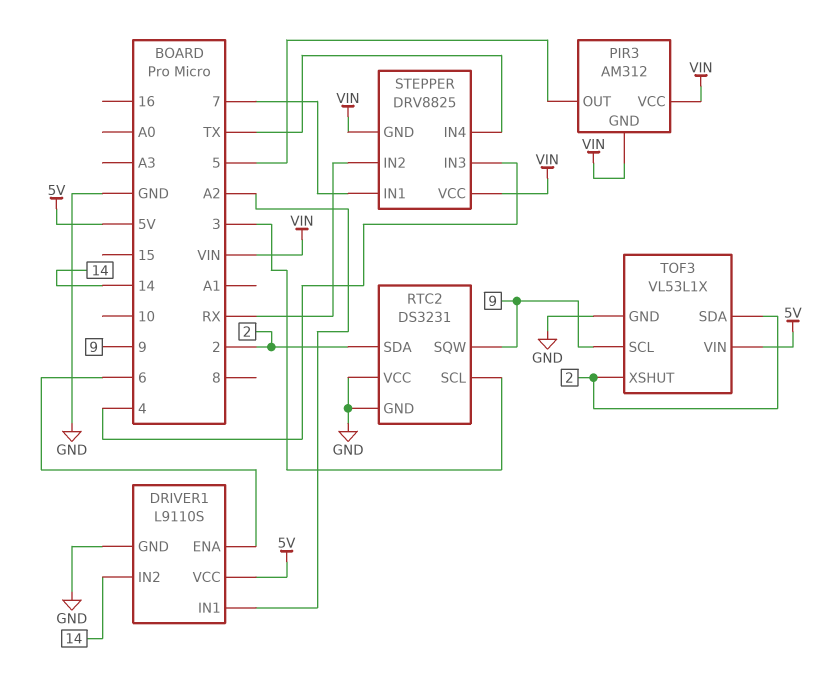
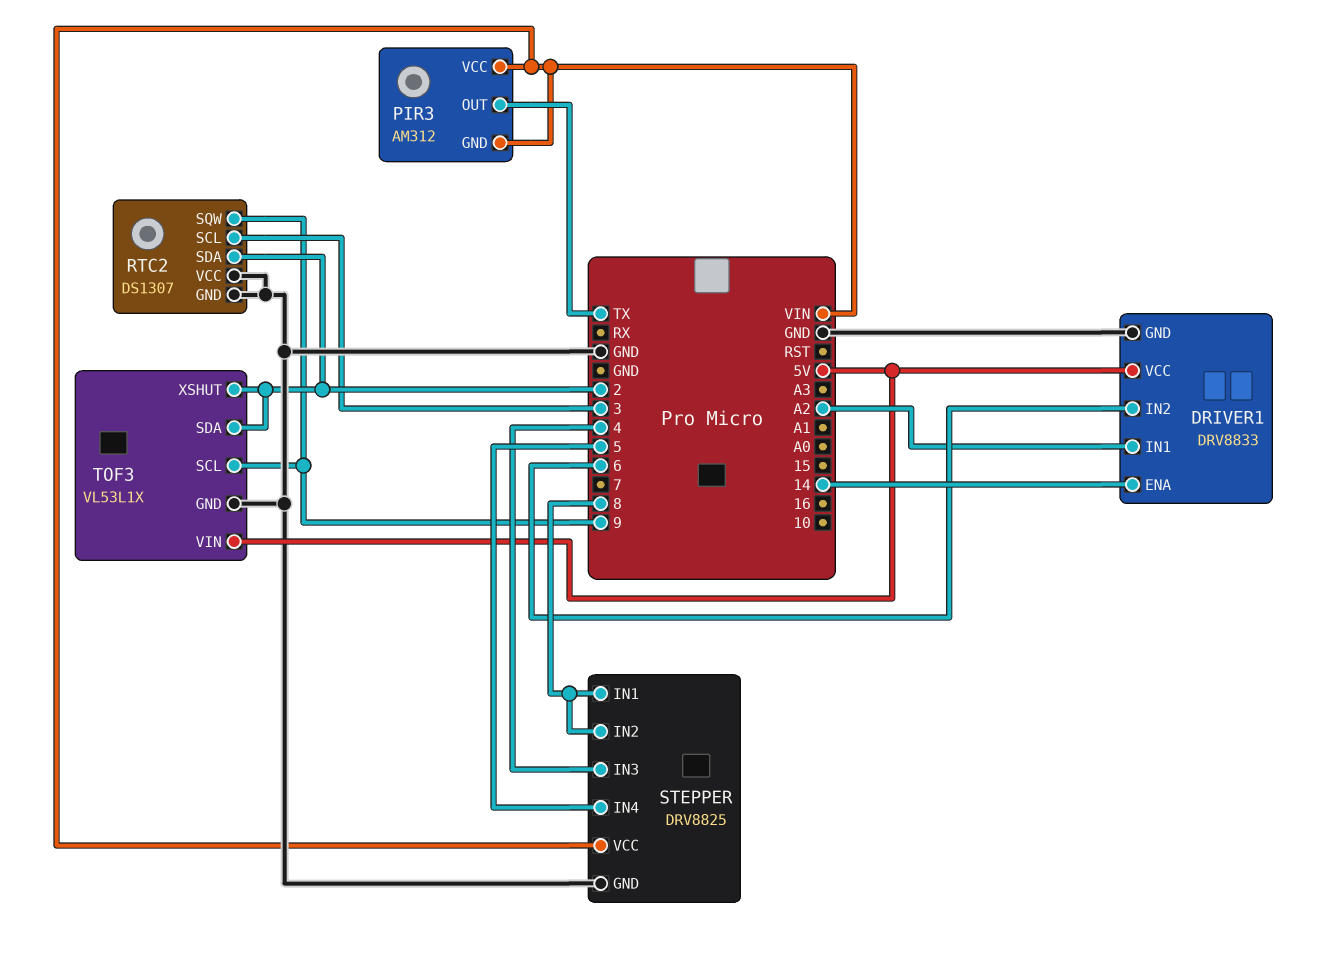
DRIVER1: L9110S -> DRV8833
DRIVER1 pin ENA: 6 -> 14
DRIVER1 pin IN2: 14 -> 6
PIR3 pin OUT: 5 -> TX
RTC2: DS3231 -> DS1307
STEPPER pin GND: VIN -> GND
STEPPER pin IN1: 7 -> 8
STEPPER pin IN2: RX -> 8
STEPPER pin IN4: TX -> 5

